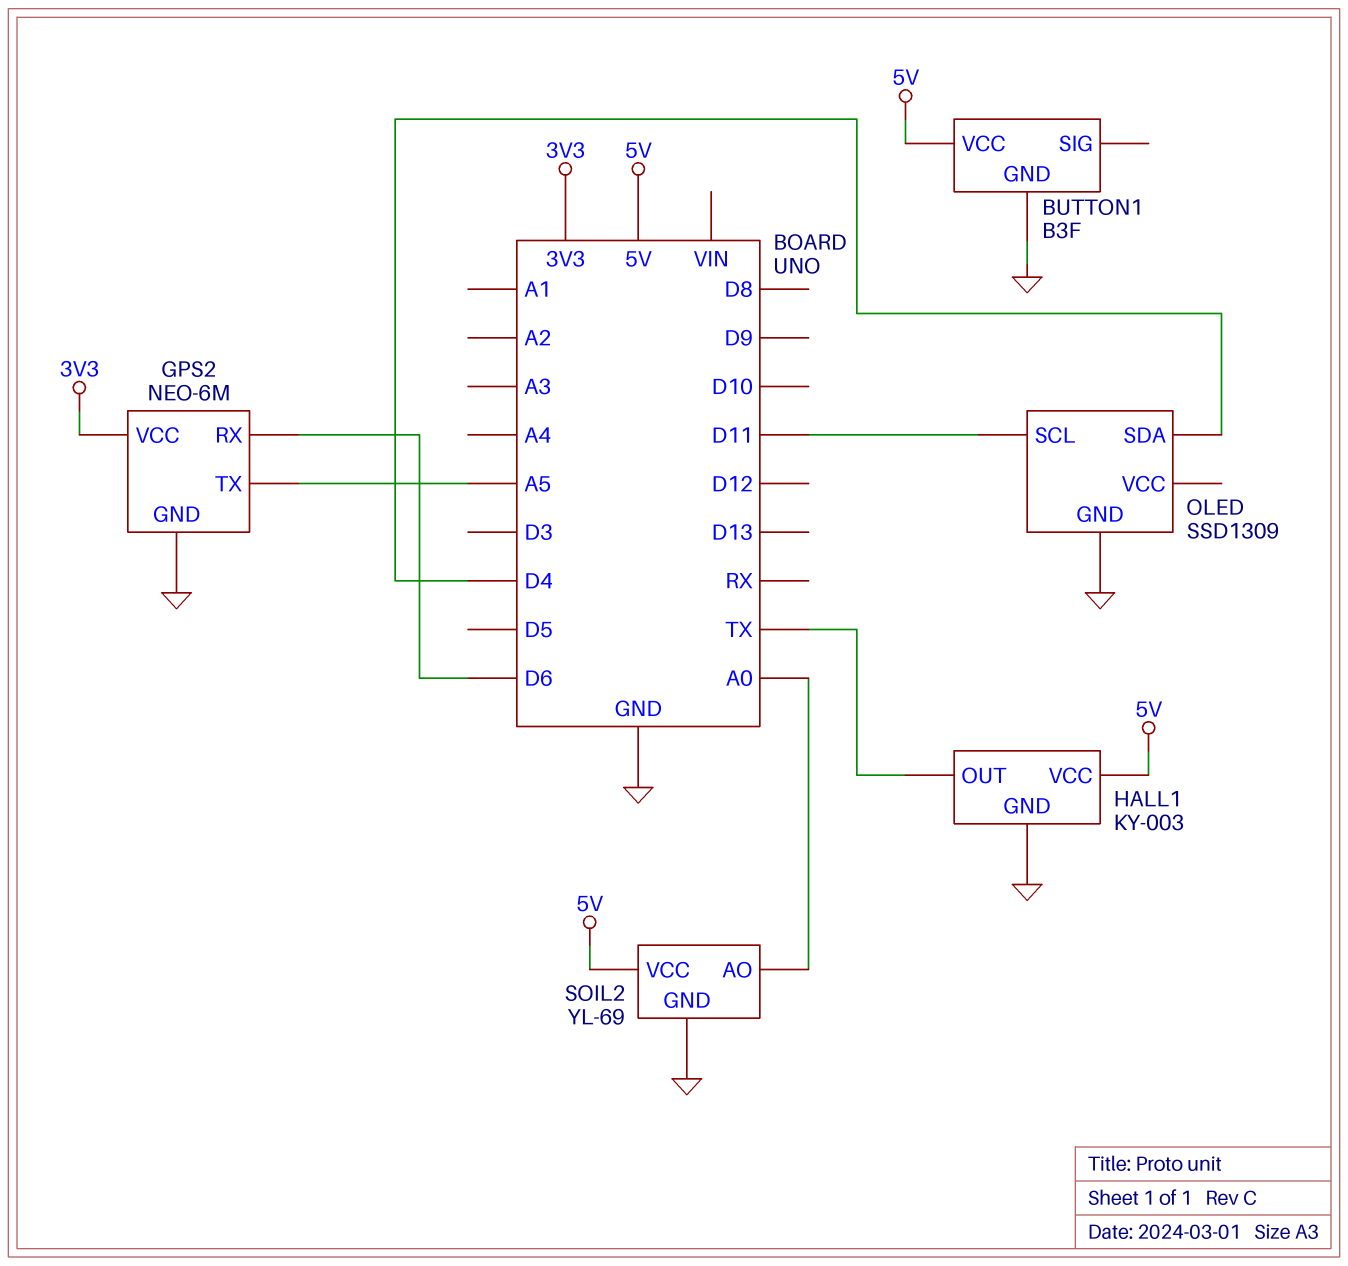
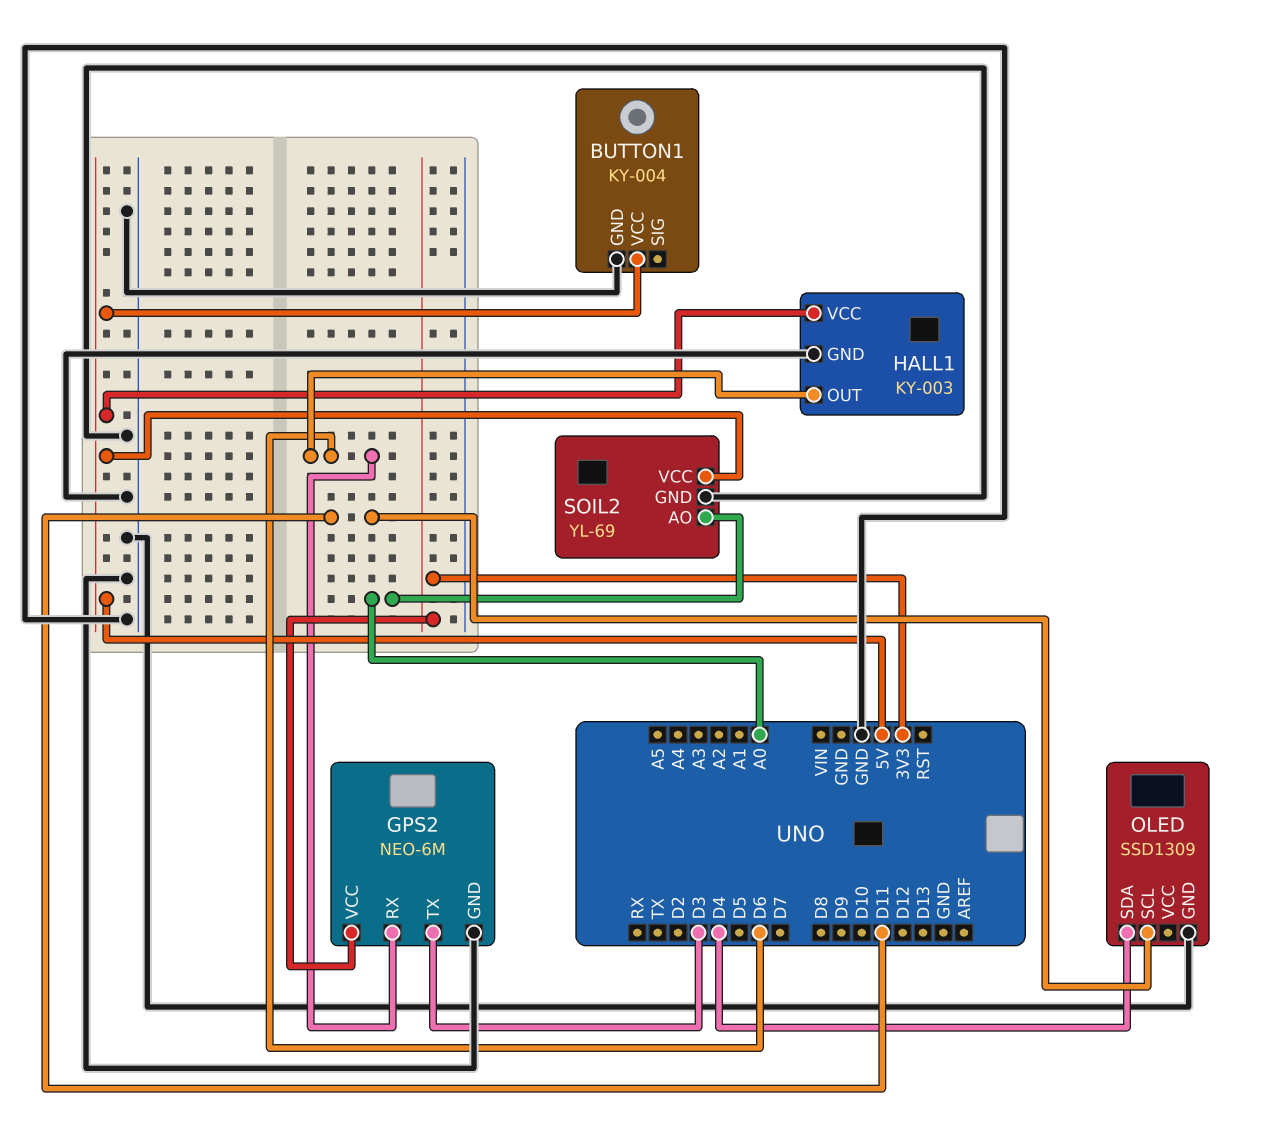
BUTTON1: B3F -> KY-004
GPS2 pin TX: A5 -> D3
HALL1 pin OUT: TX -> D6

